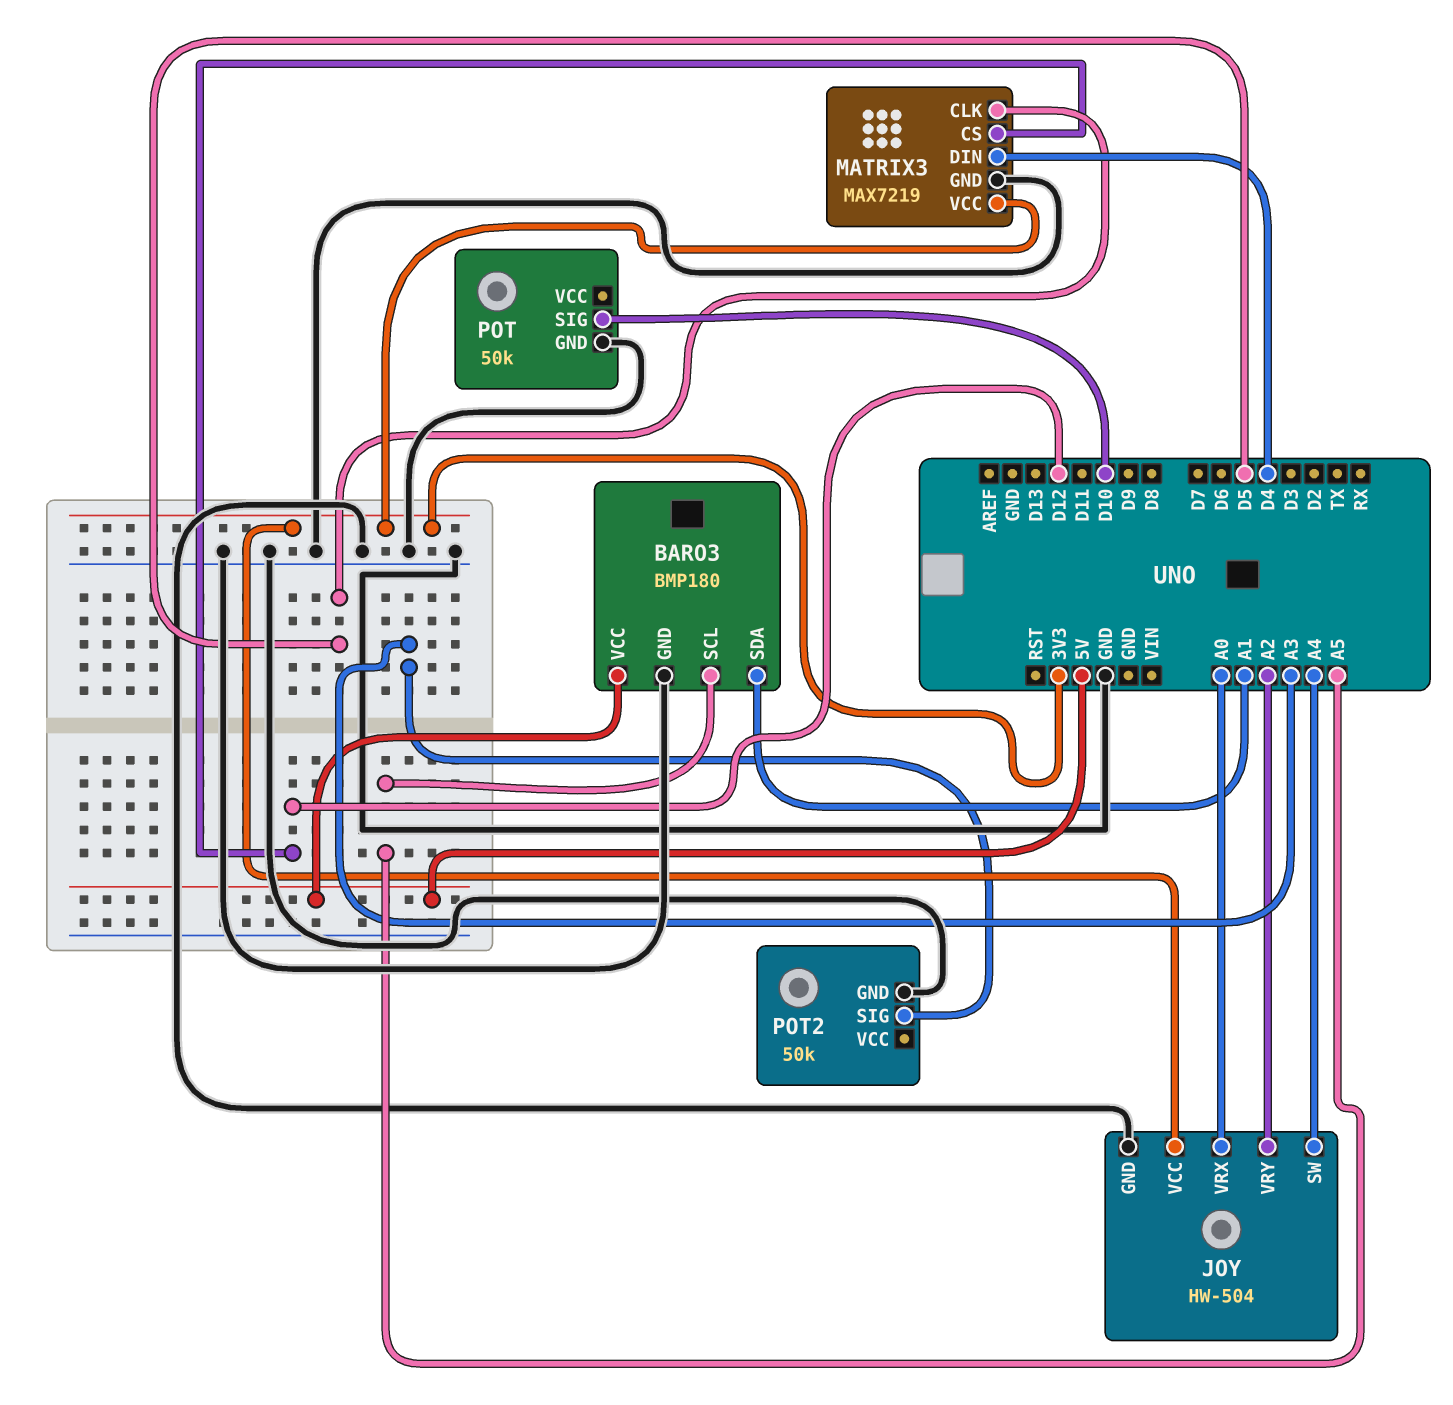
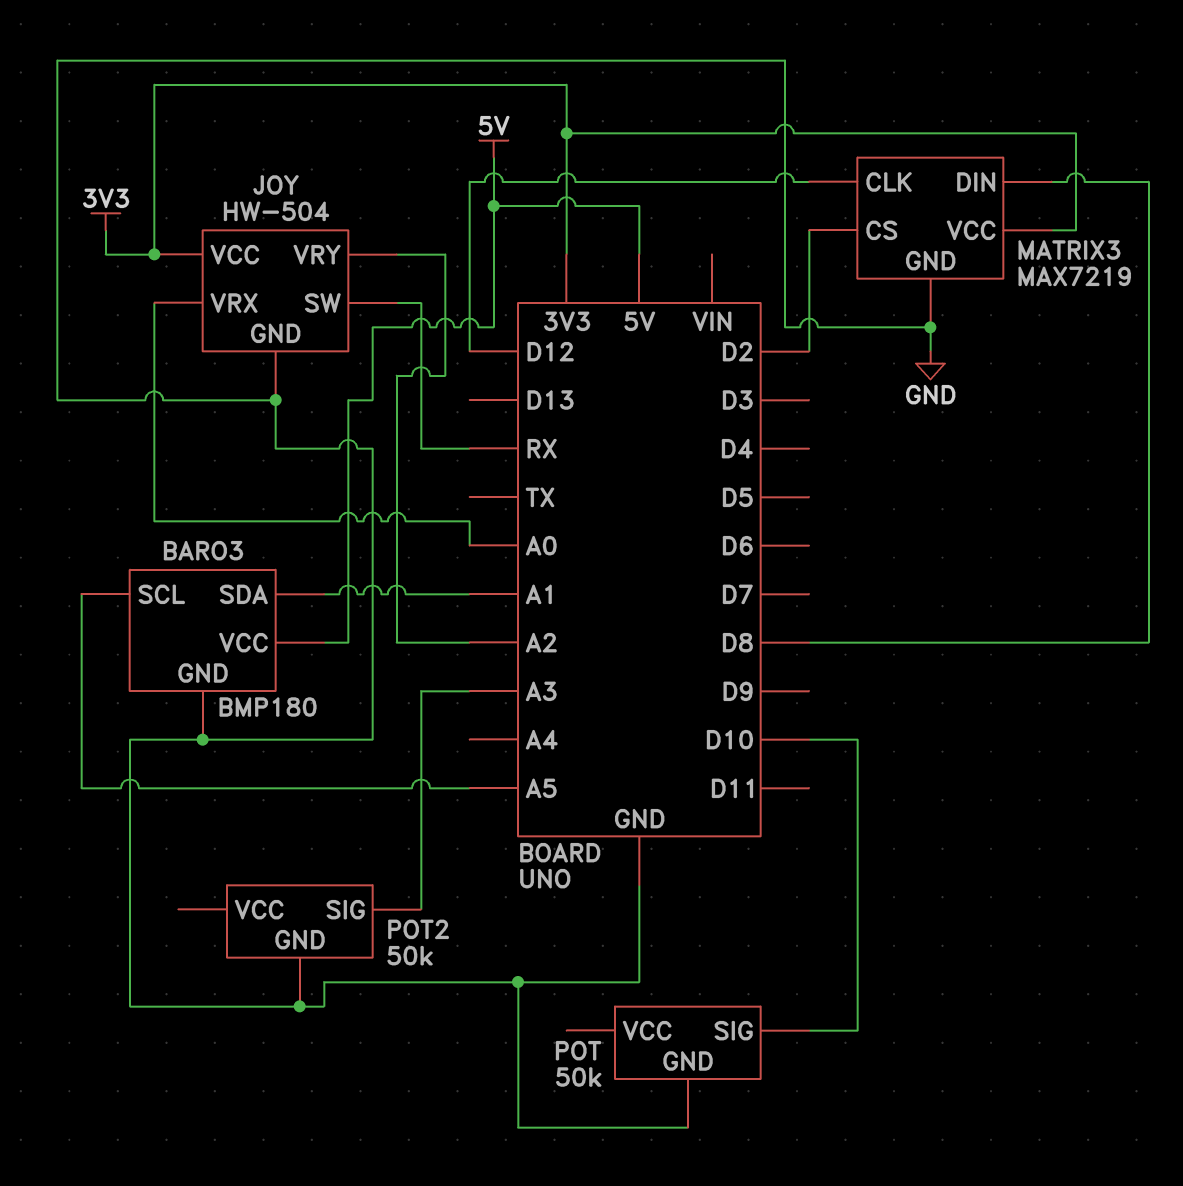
JOY pin SW: A4 -> RX
MATRIX3 pin CLK: D5 -> D12
MATRIX3 pin CS: D12 -> D2
MATRIX3 pin DIN: D4 -> D8

